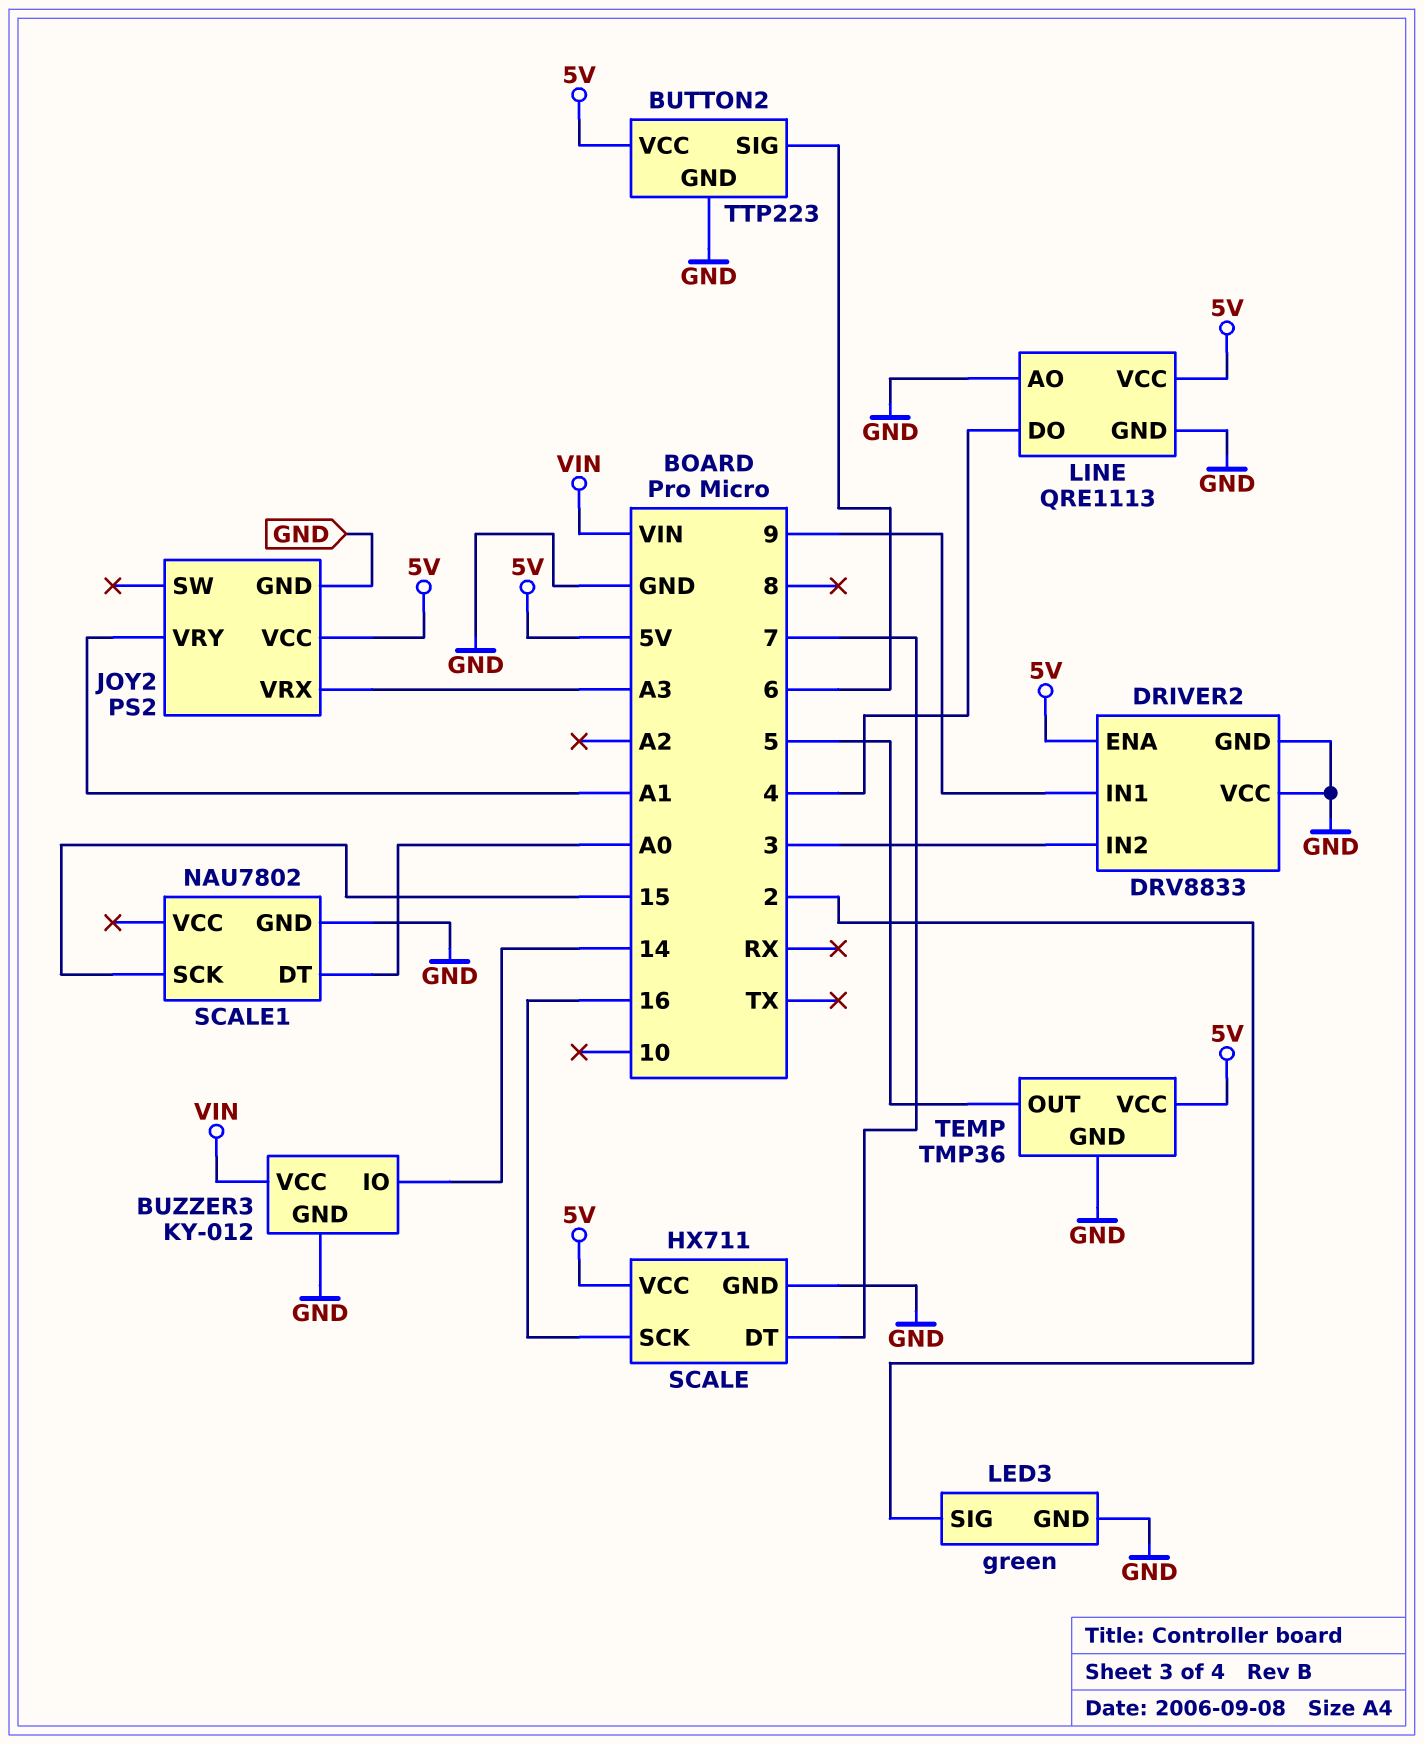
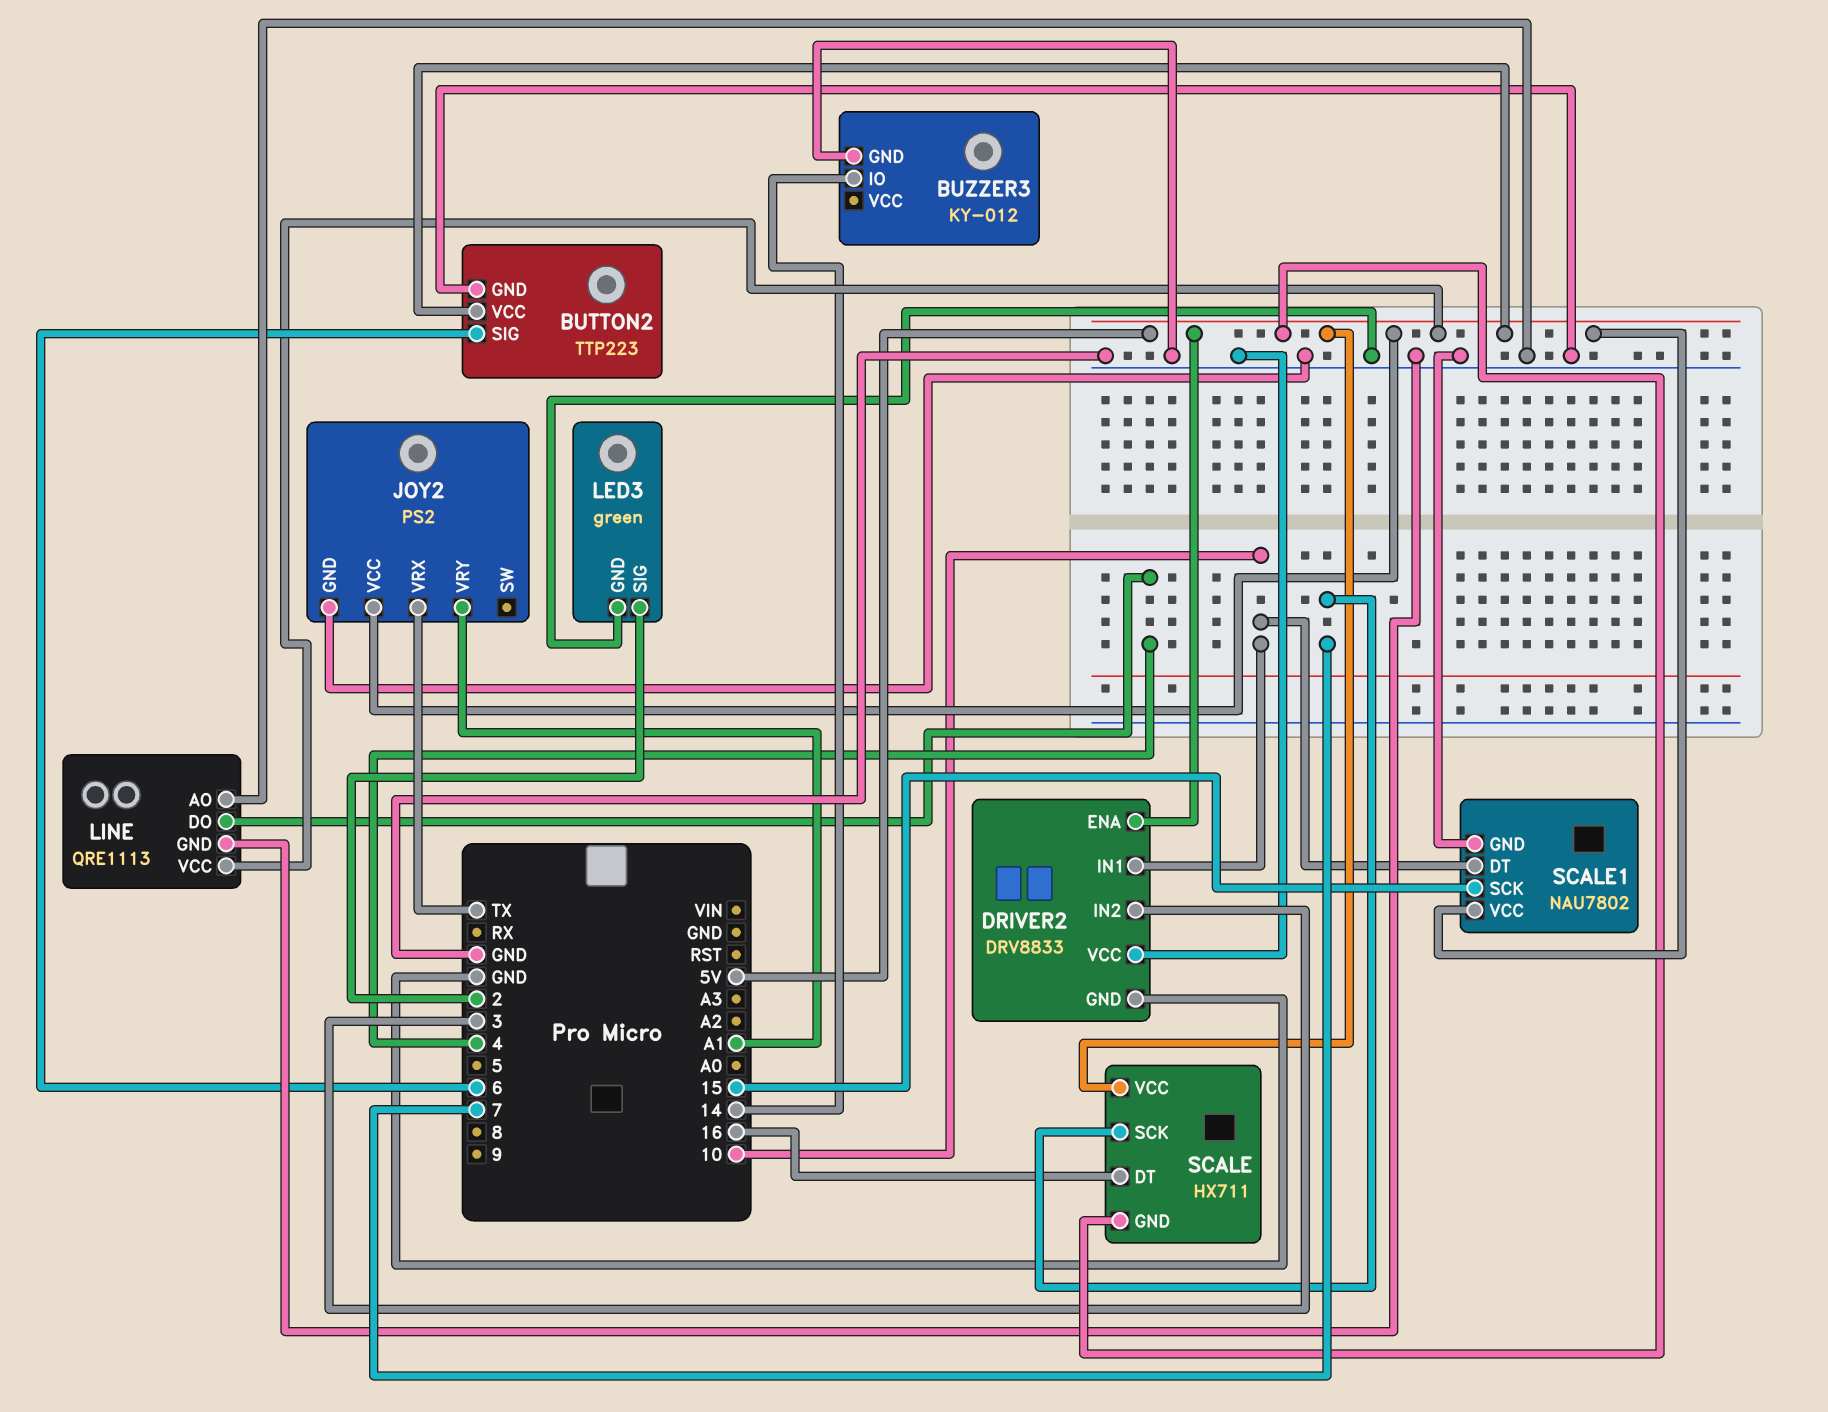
BUZZER3 pin VCC: VIN -> none
DRIVER2 pin IN1: 9 -> 10
JOY2 pin VRX: A3 -> TX
SCALE pin DT: 7 -> 16
SCALE pin GND: GND -> 5V
SCALE pin SCK: 16 -> 7
SCALE1 pin DT: A0 -> 10
SCALE1 pin VCC: none -> 5V
TEMP: TMP36 -> none
TEMP pin GND: GND -> none
TEMP pin OUT: 5 -> none
TEMP pin VCC: 5V -> none

